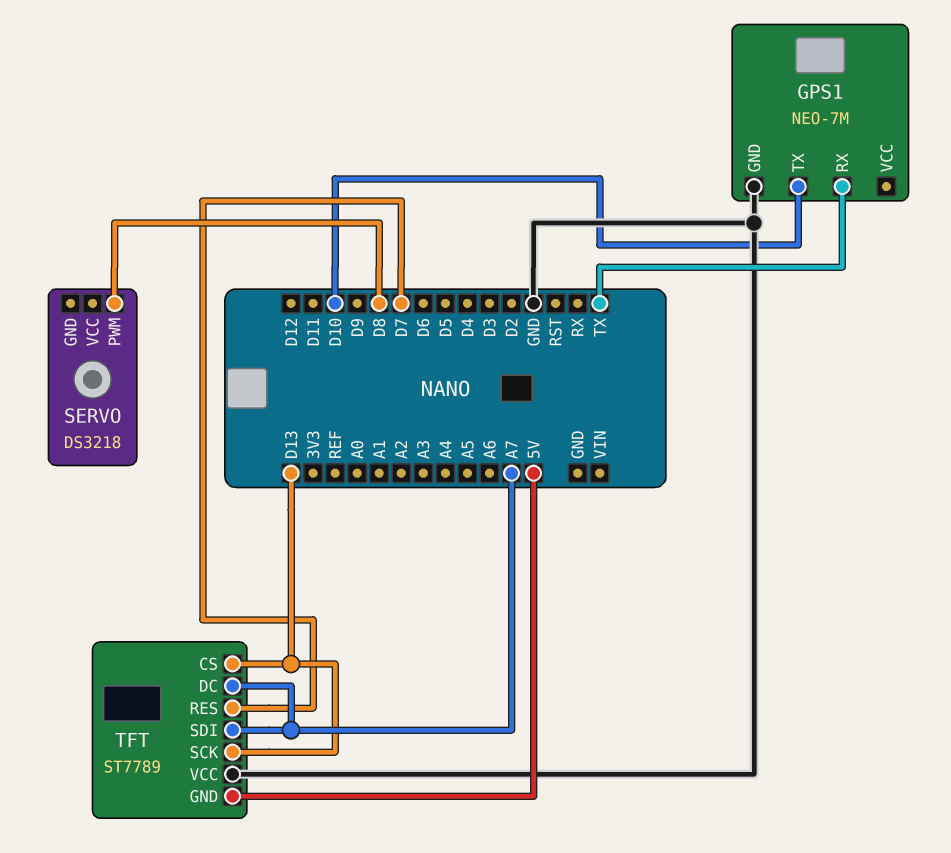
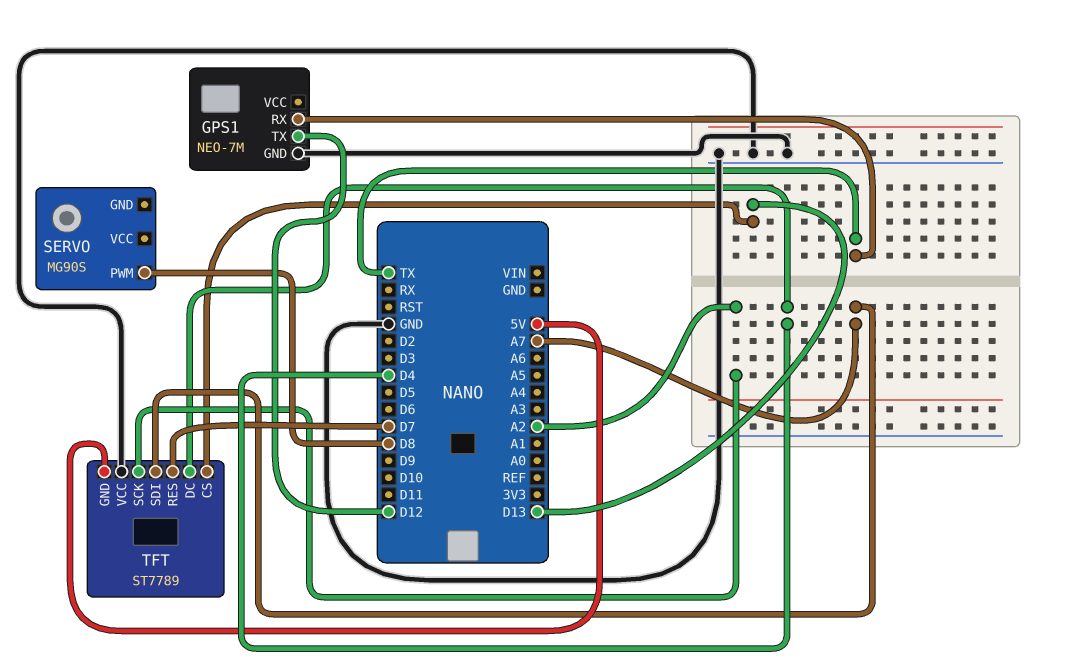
GPS1 pin TX: D10 -> D12
SERVO: DS3218 -> MG90S
TFT pin DC: A7 -> D4
TFT pin SCK: D13 -> A2

